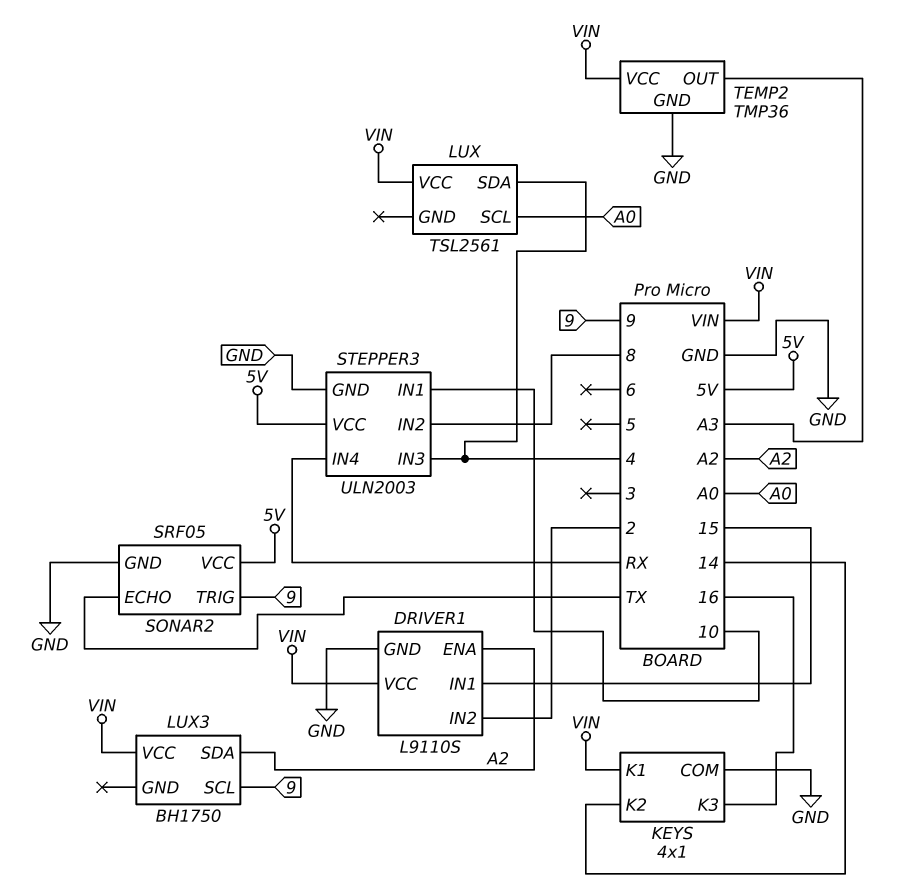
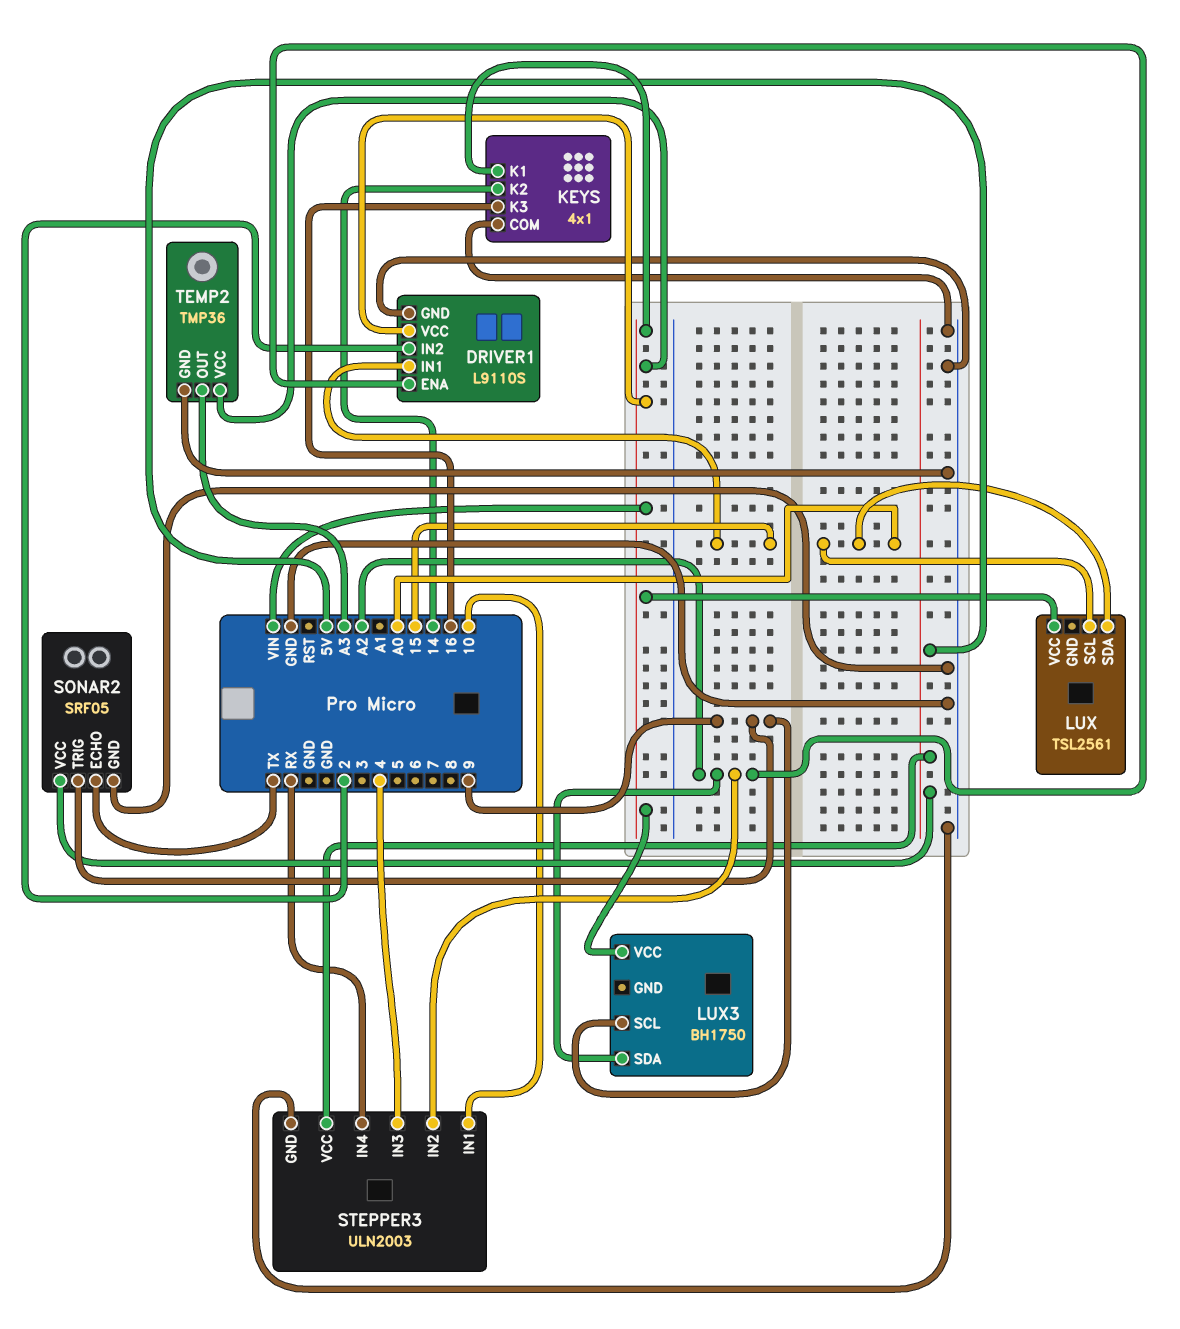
LUX pin SDA: 4 -> A0
STEPPER3 pin IN2: 8 -> A2

